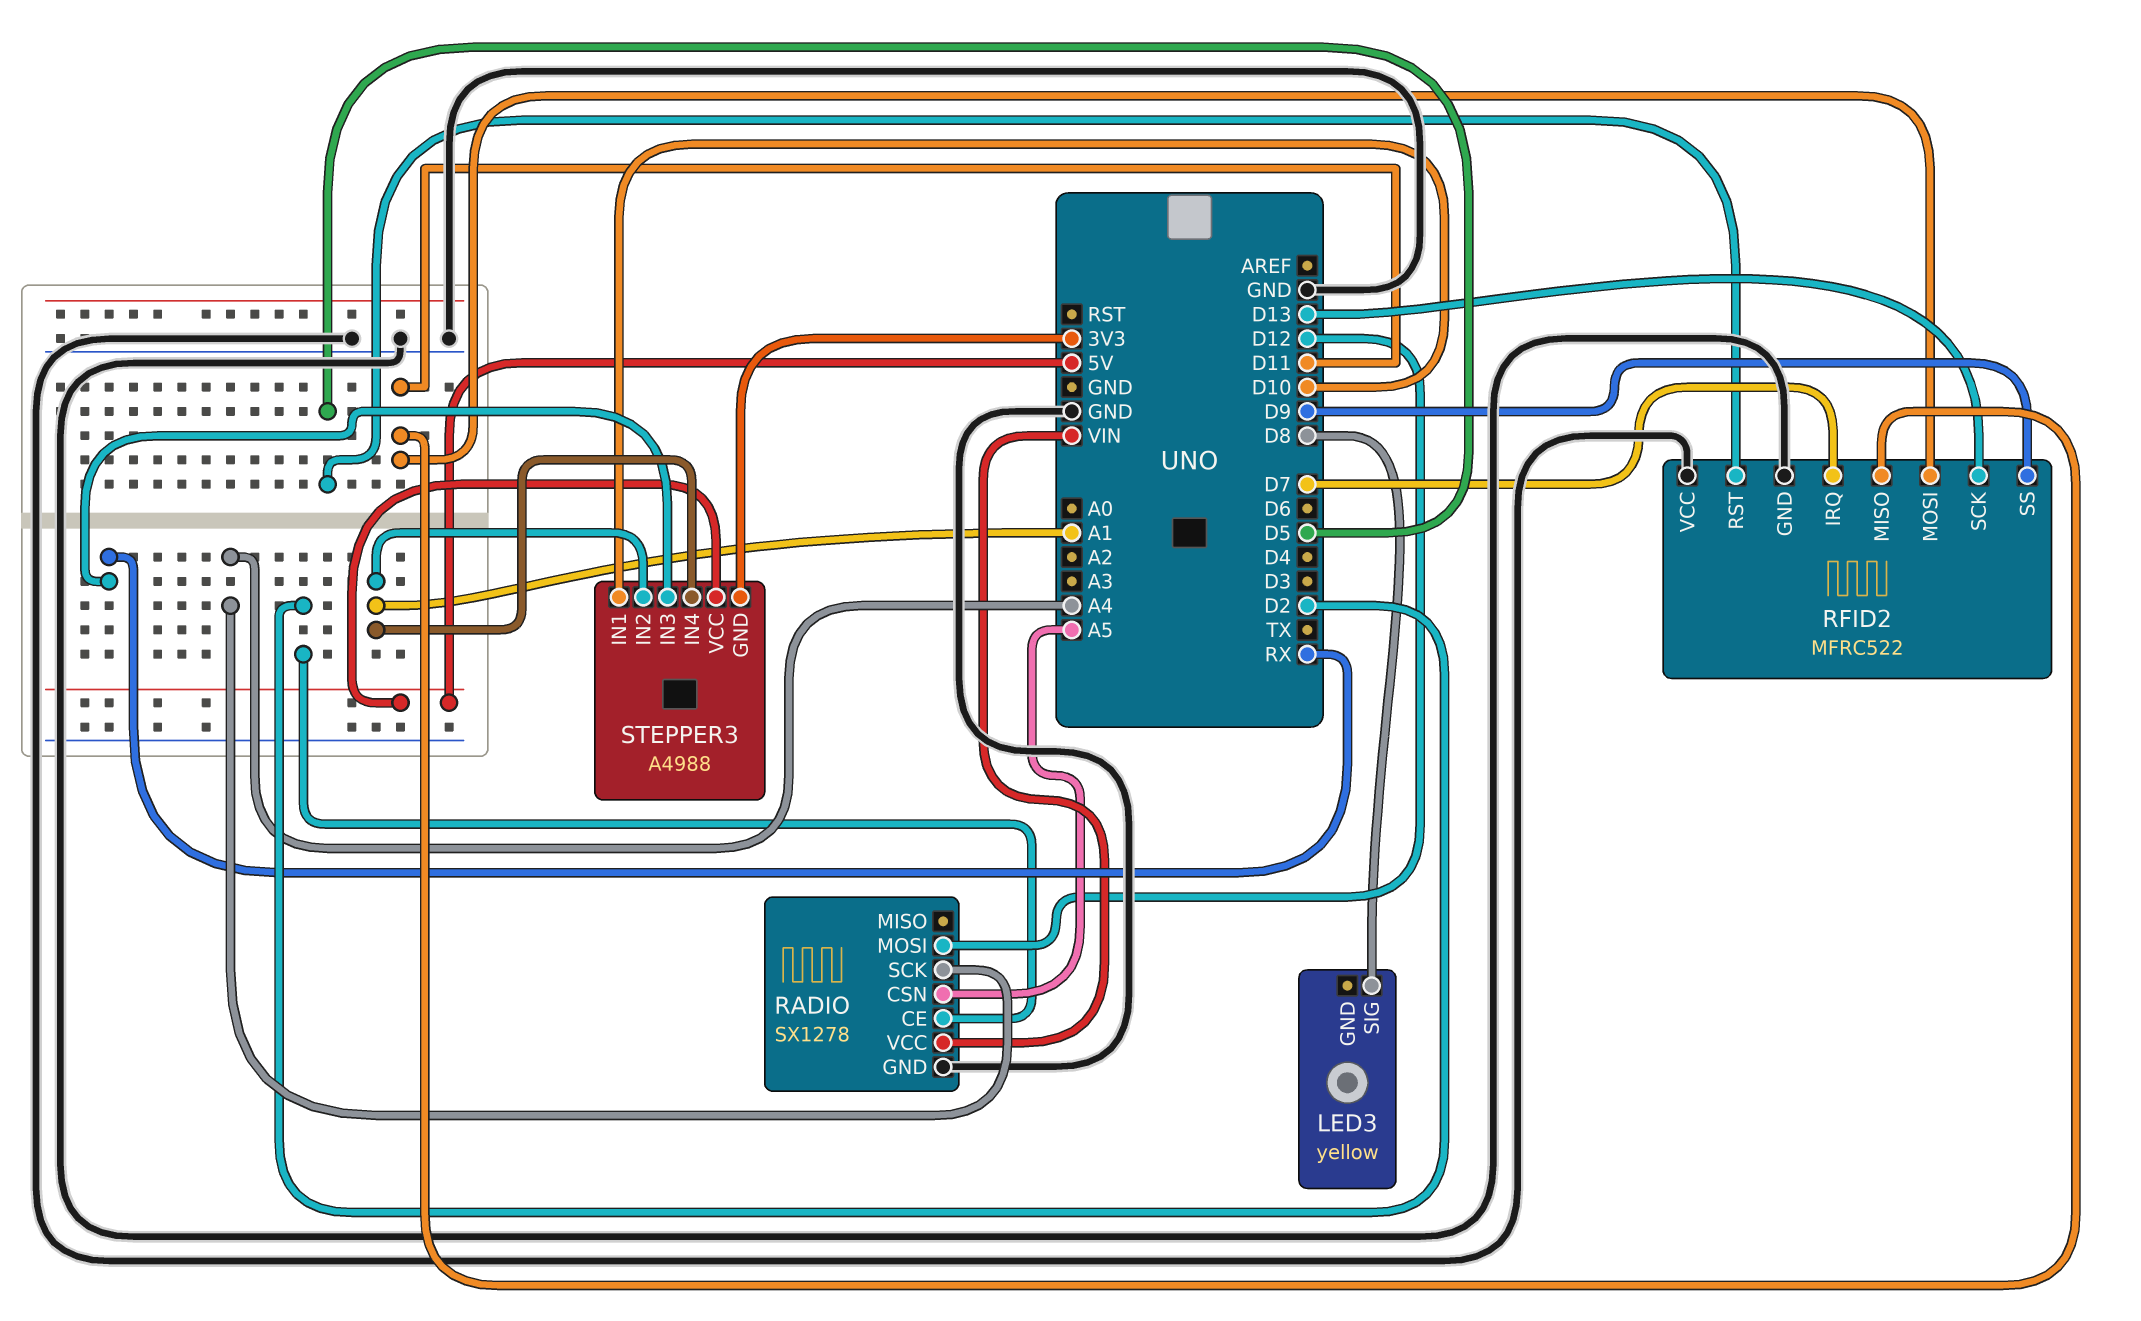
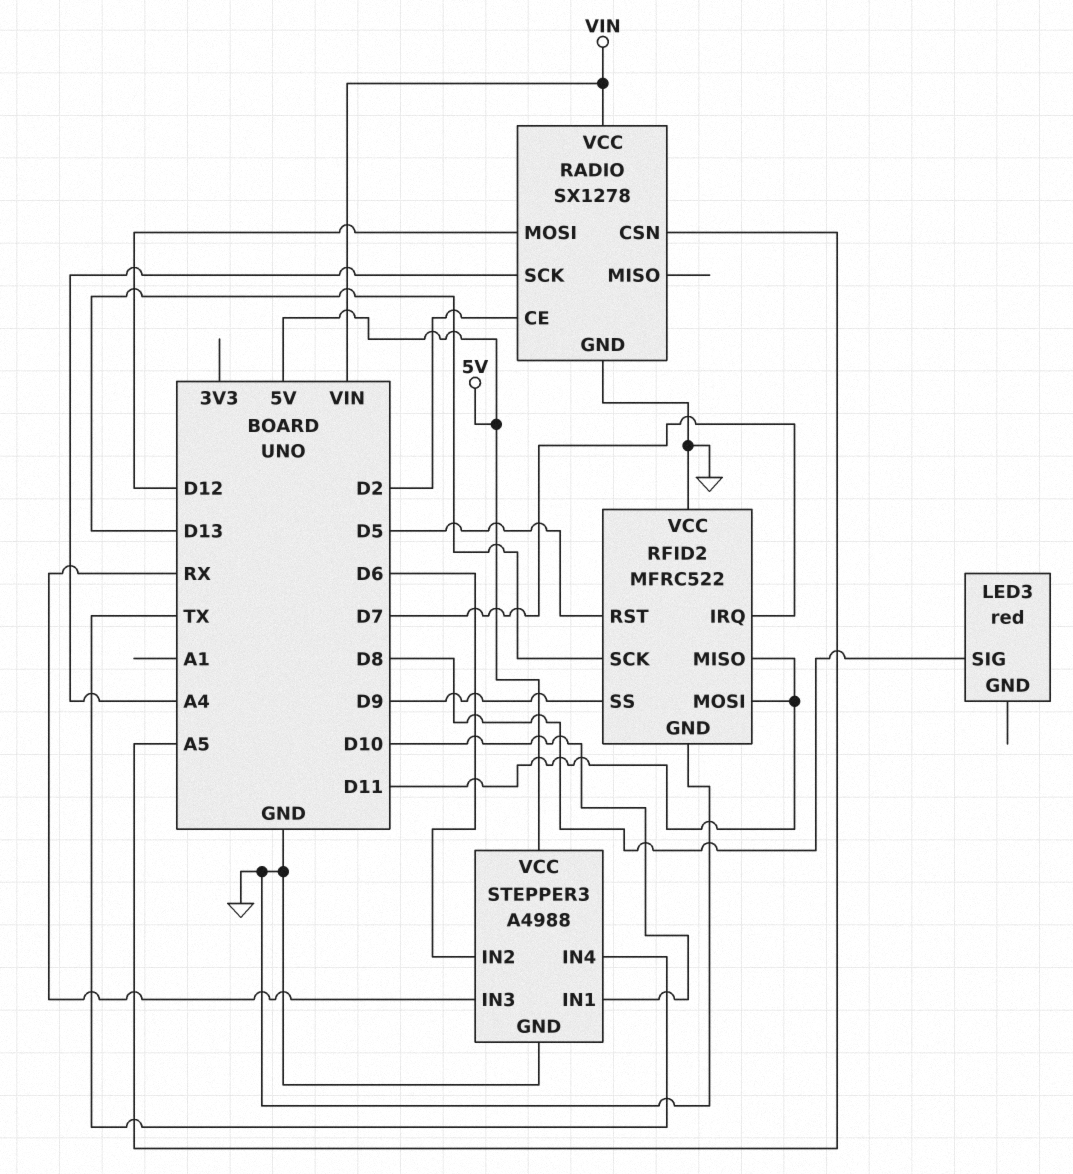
LED3: yellow -> red
STEPPER3 pin GND: 3V3 -> GND
STEPPER3 pin IN2: A1 -> D6
STEPPER3 pin IN4: A1 -> TX

